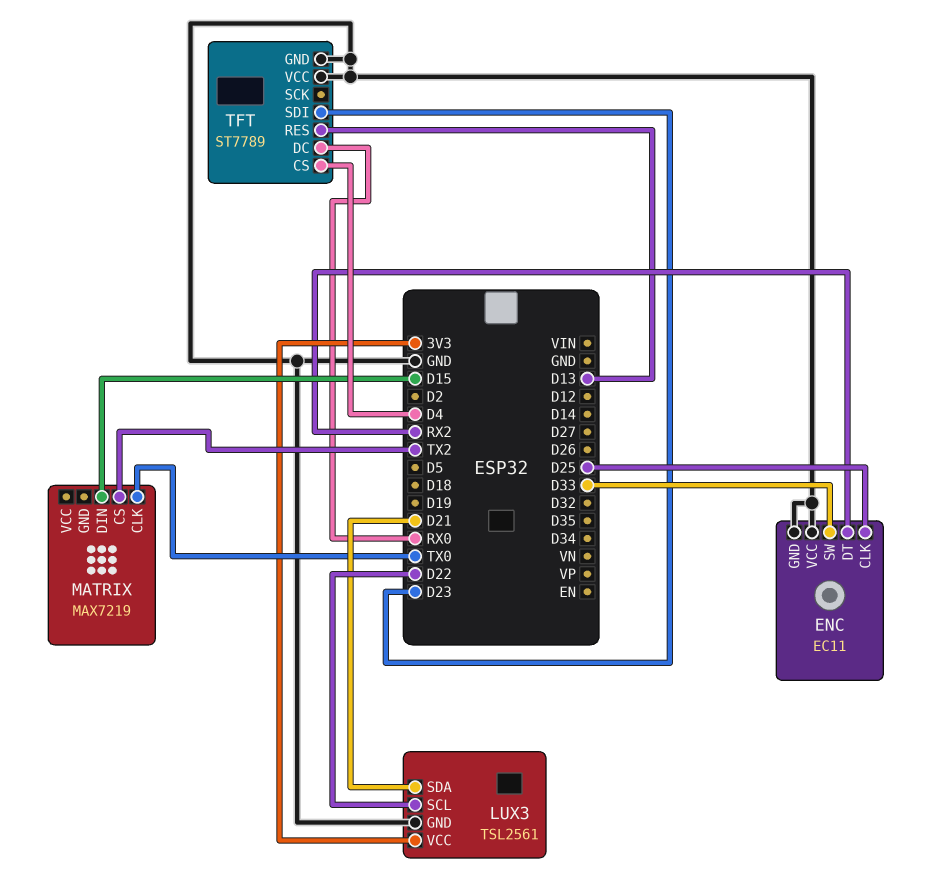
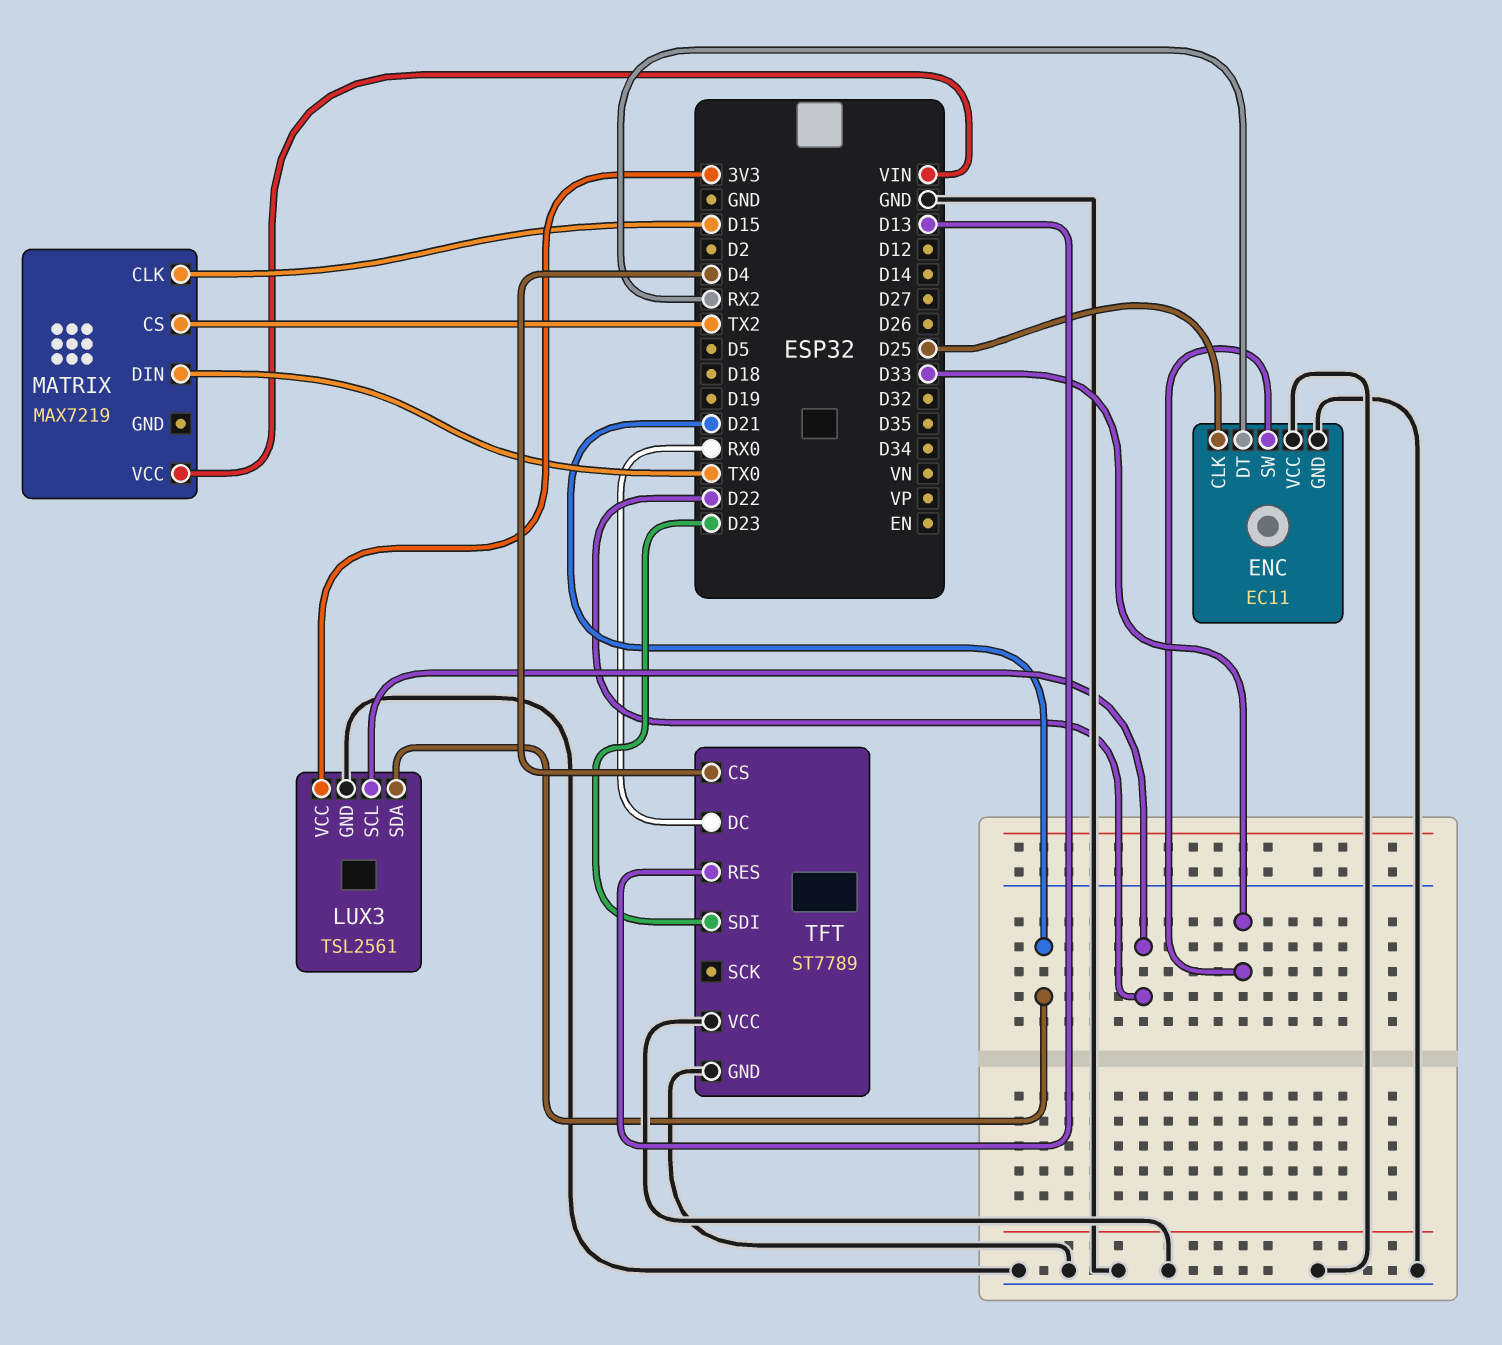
MATRIX pin CLK: TX0 -> D15
MATRIX pin DIN: D15 -> TX0
MATRIX pin VCC: none -> VIN

